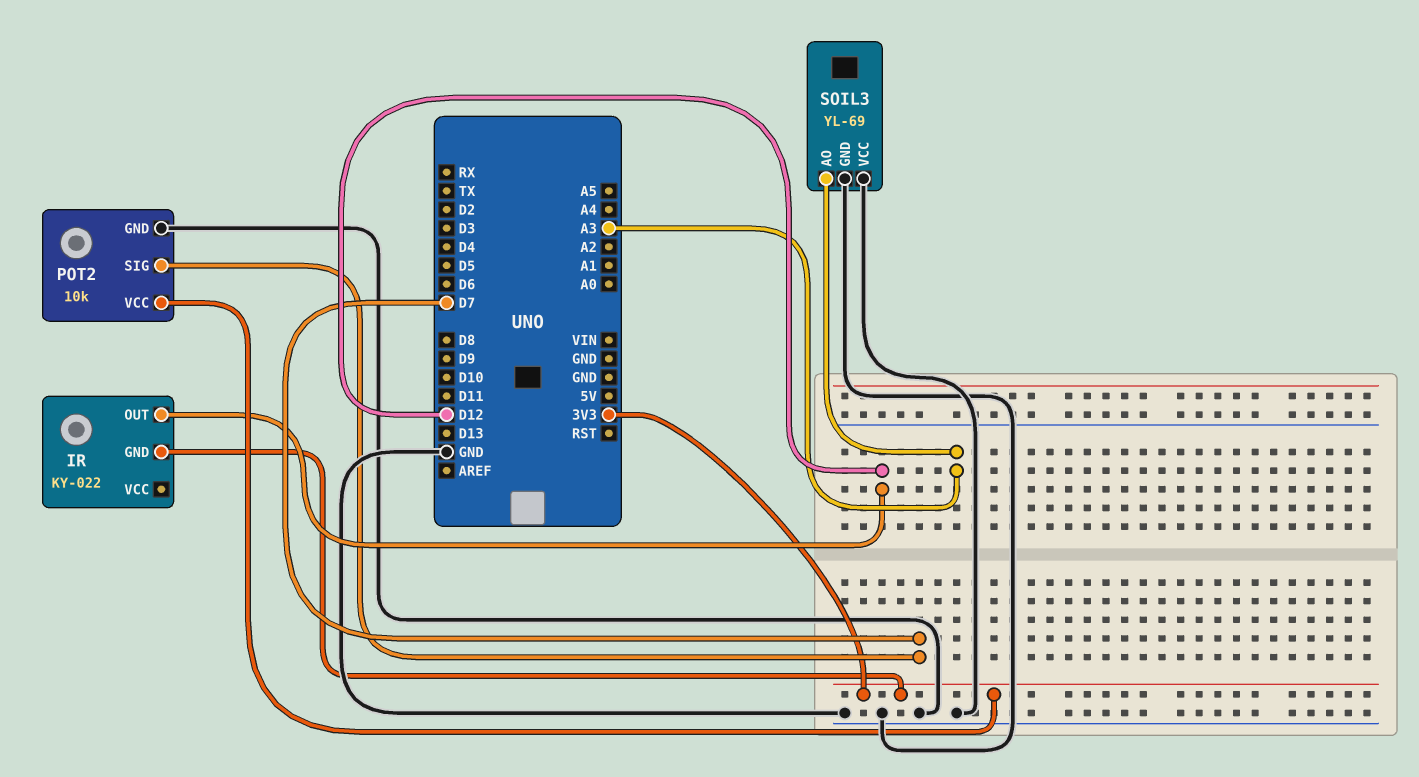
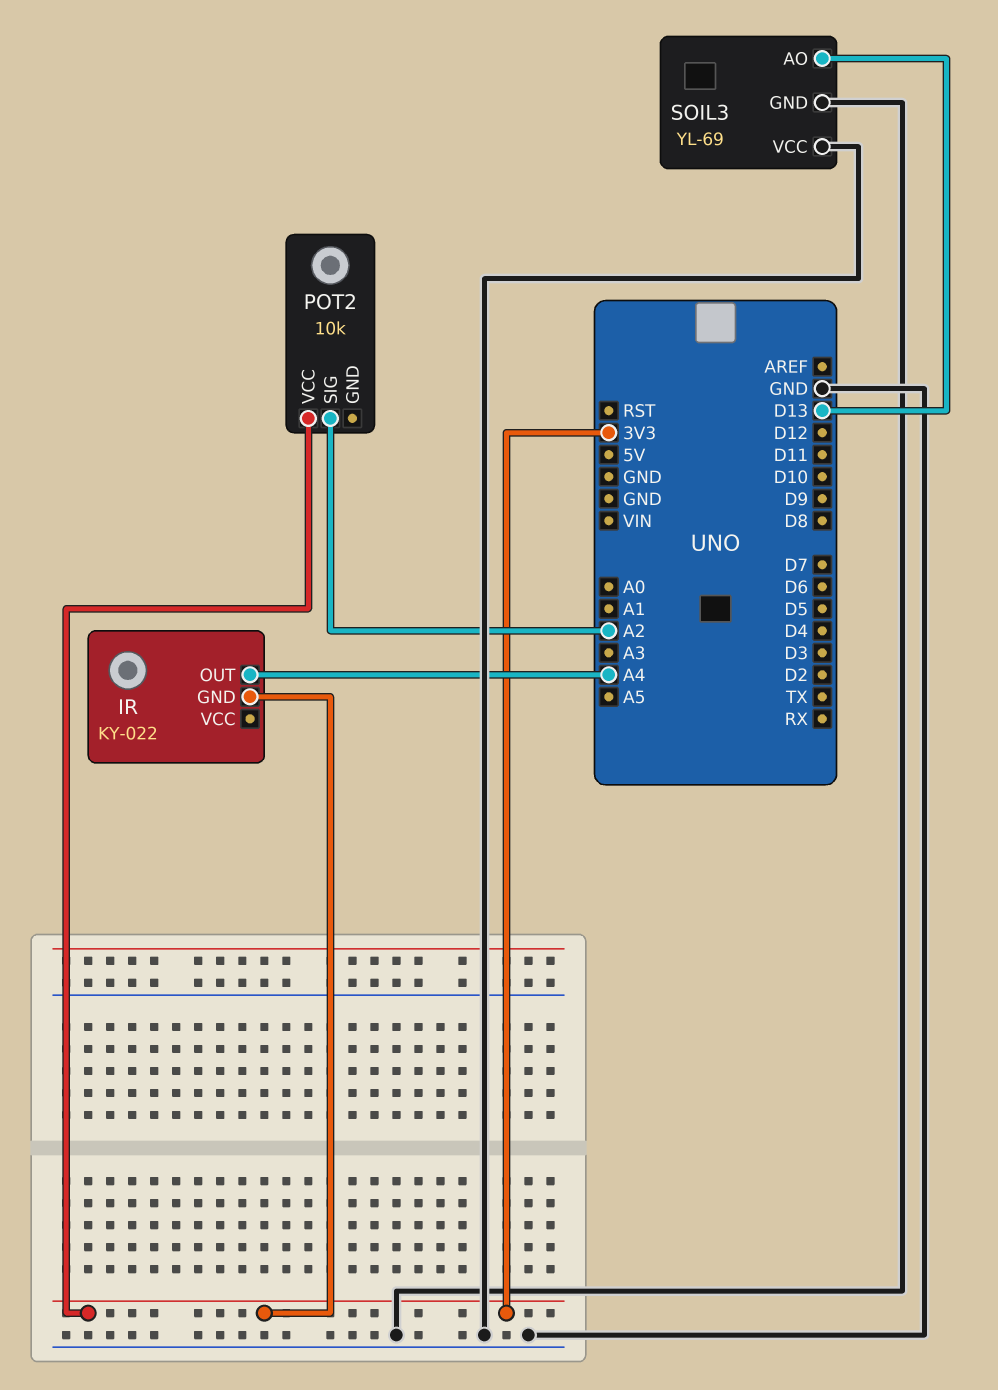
IR pin OUT: D12 -> A4
POT2 pin GND: GND -> none
POT2 pin SIG: D7 -> A2
SOIL3 pin AO: A3 -> D13

